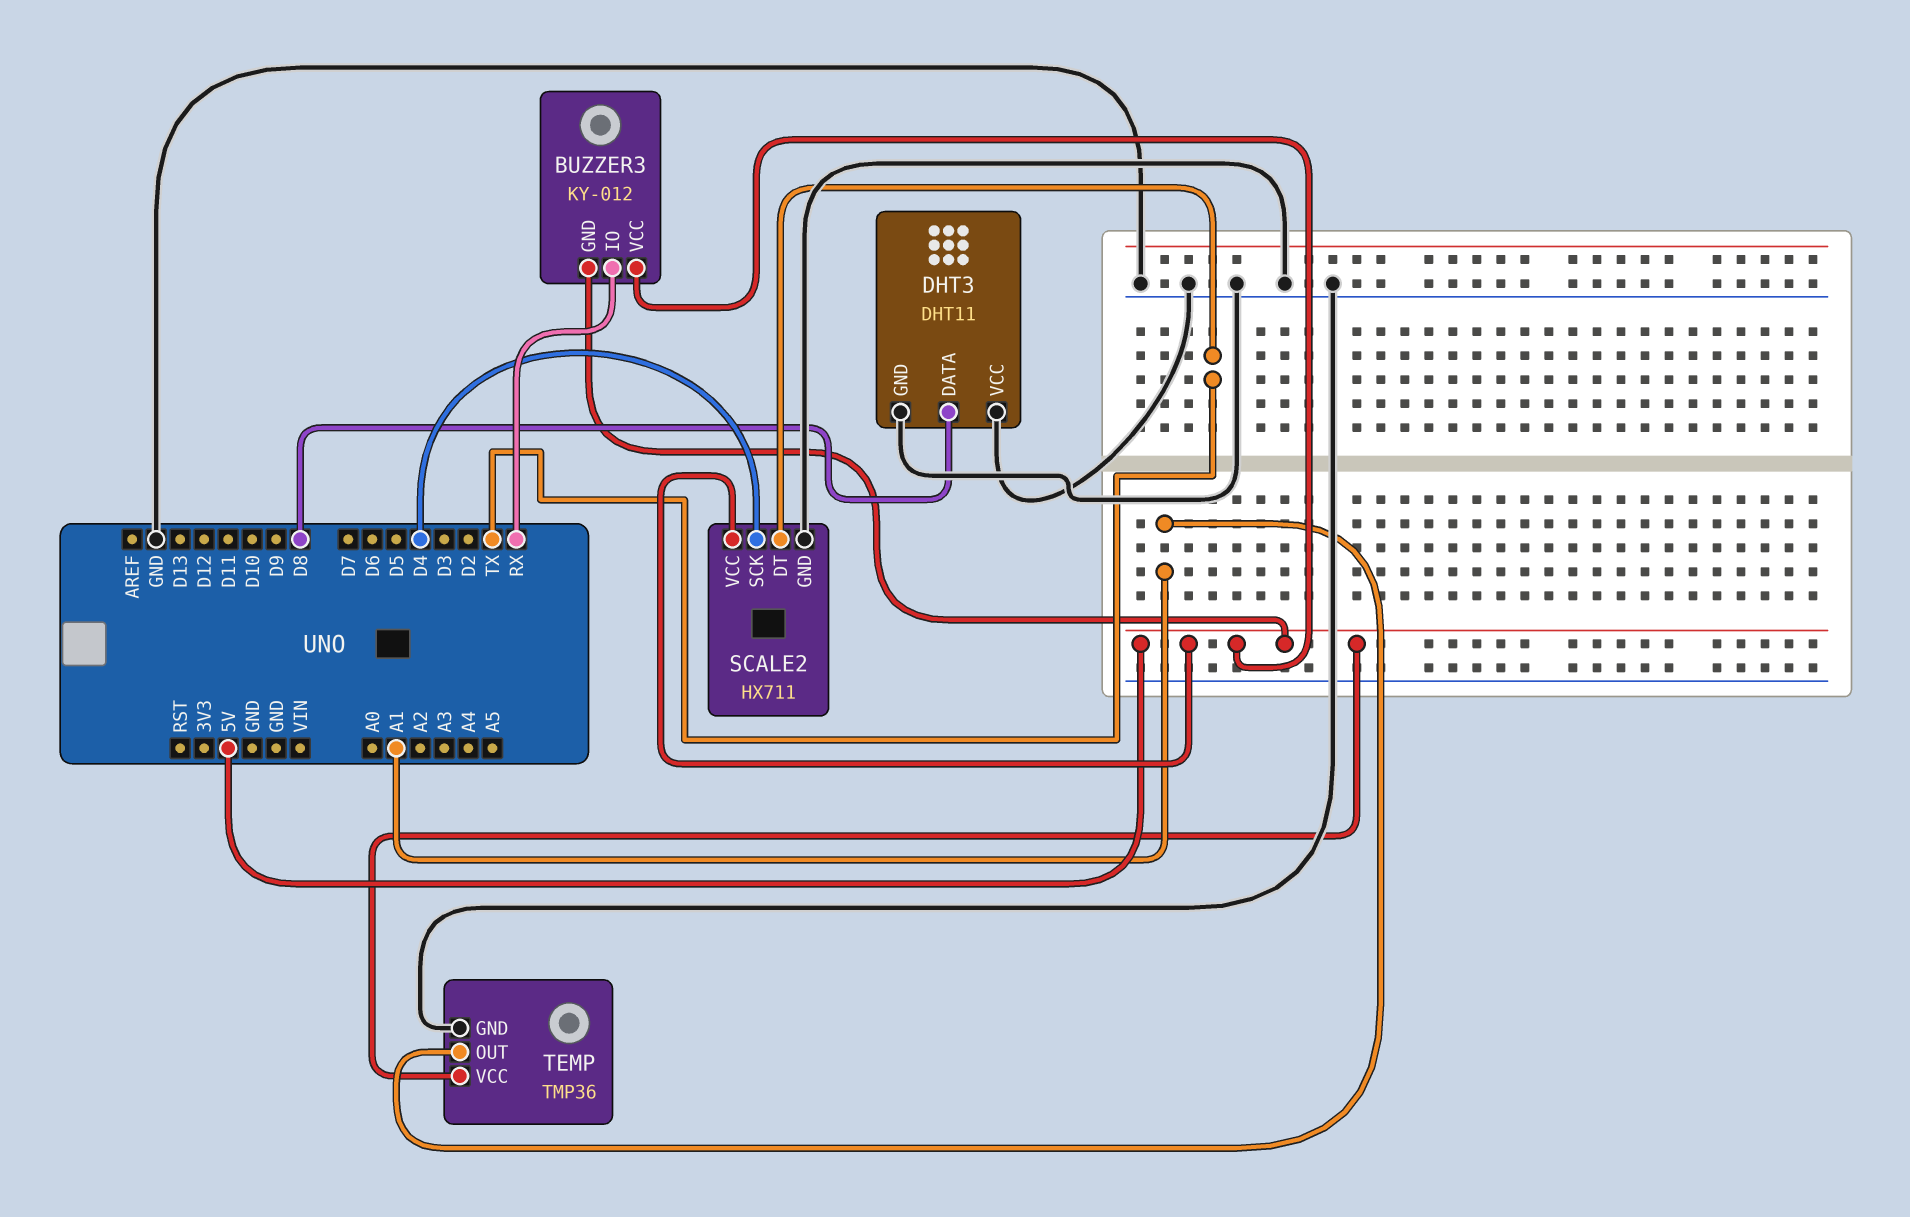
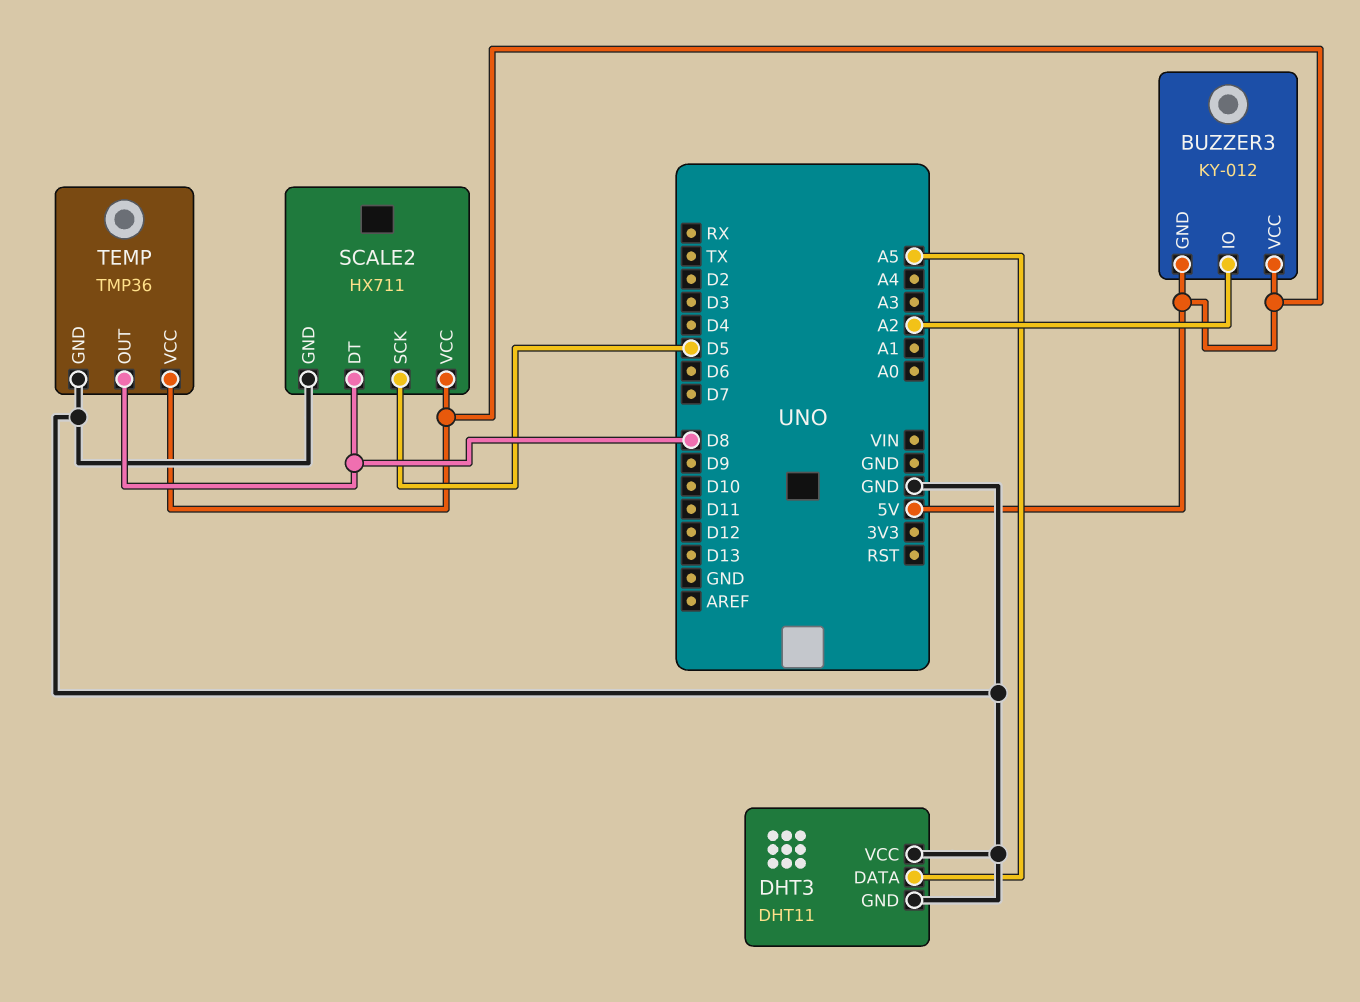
BUZZER3 pin IO: RX -> A2
DHT3 pin DATA: D8 -> A5
SCALE2 pin DT: TX -> D8
SCALE2 pin SCK: D4 -> D5
TEMP pin OUT: A1 -> D8

